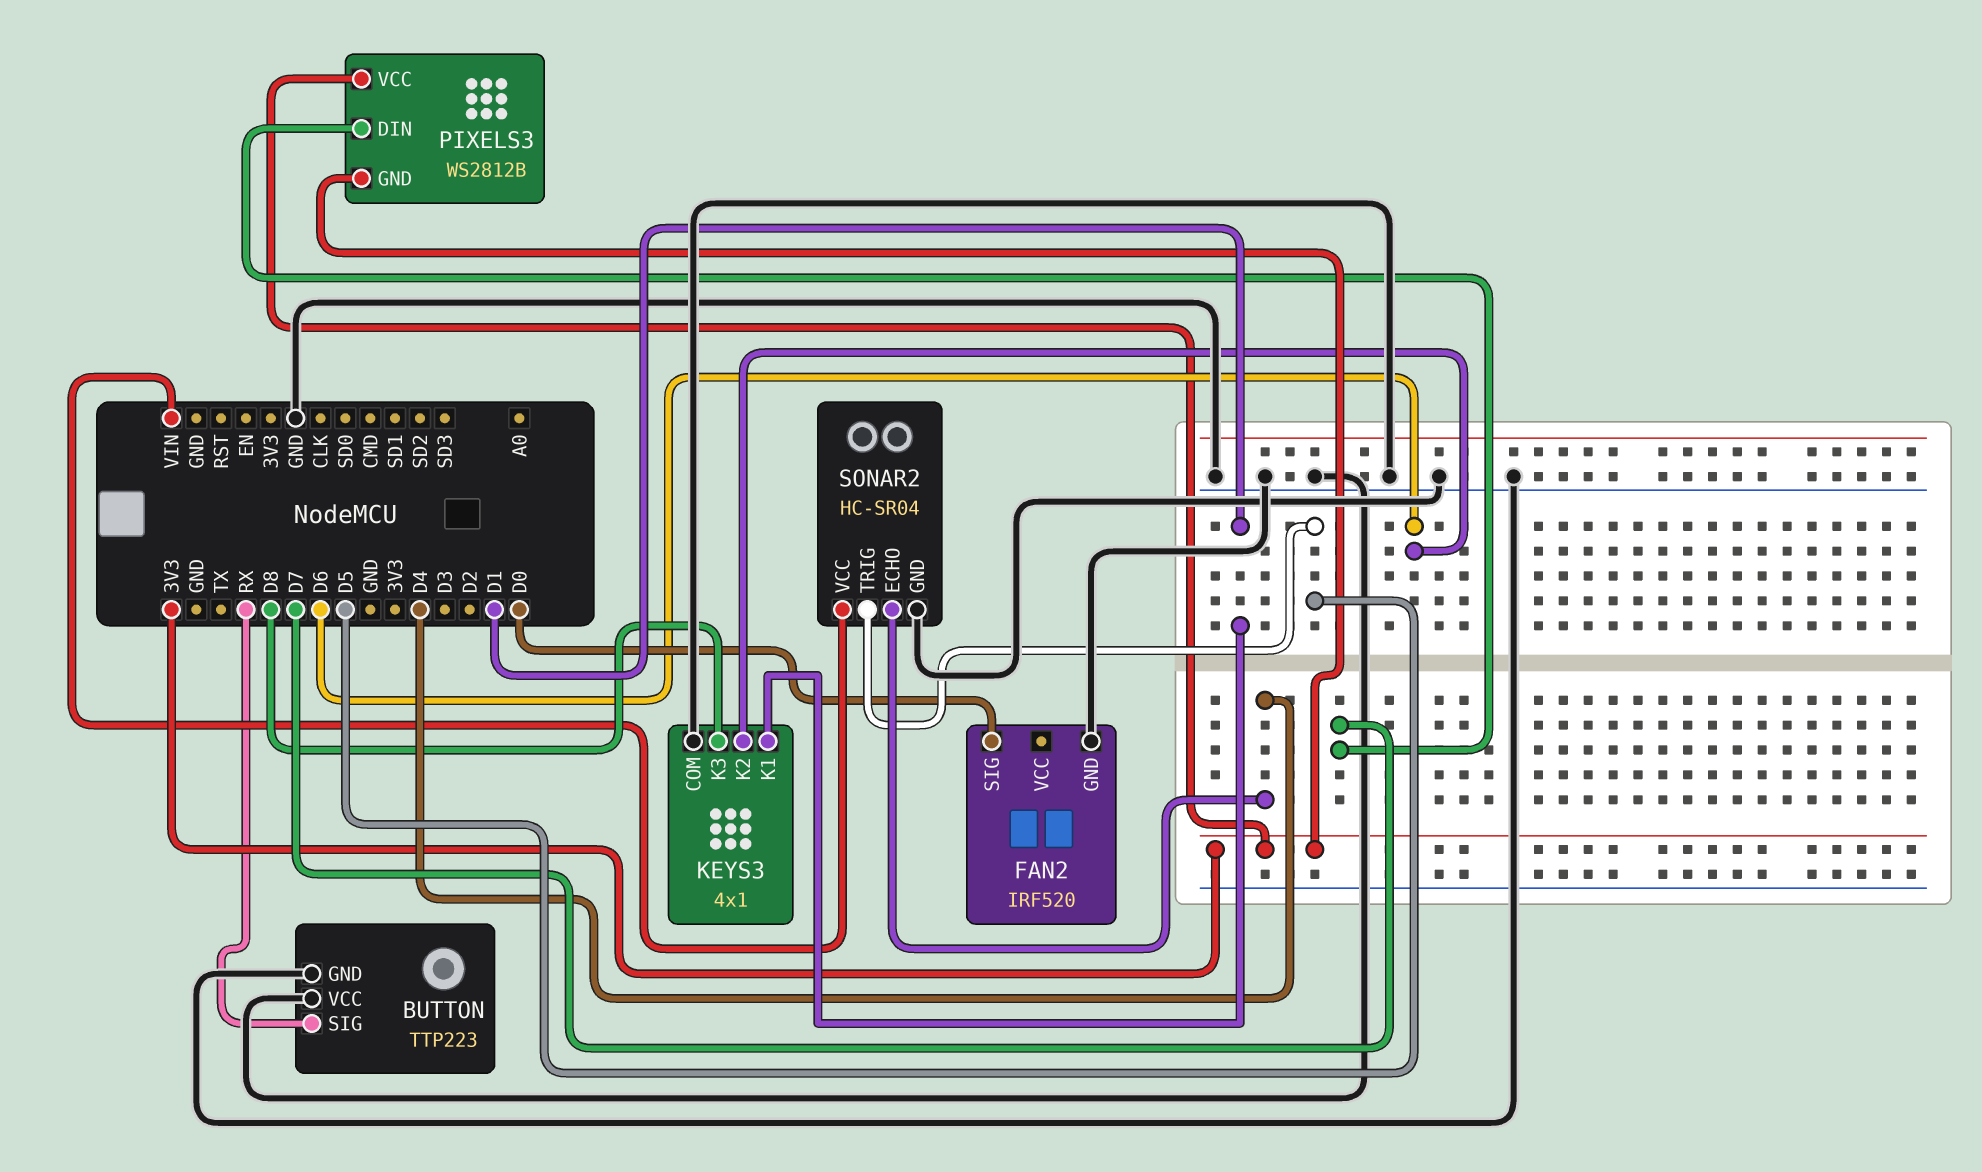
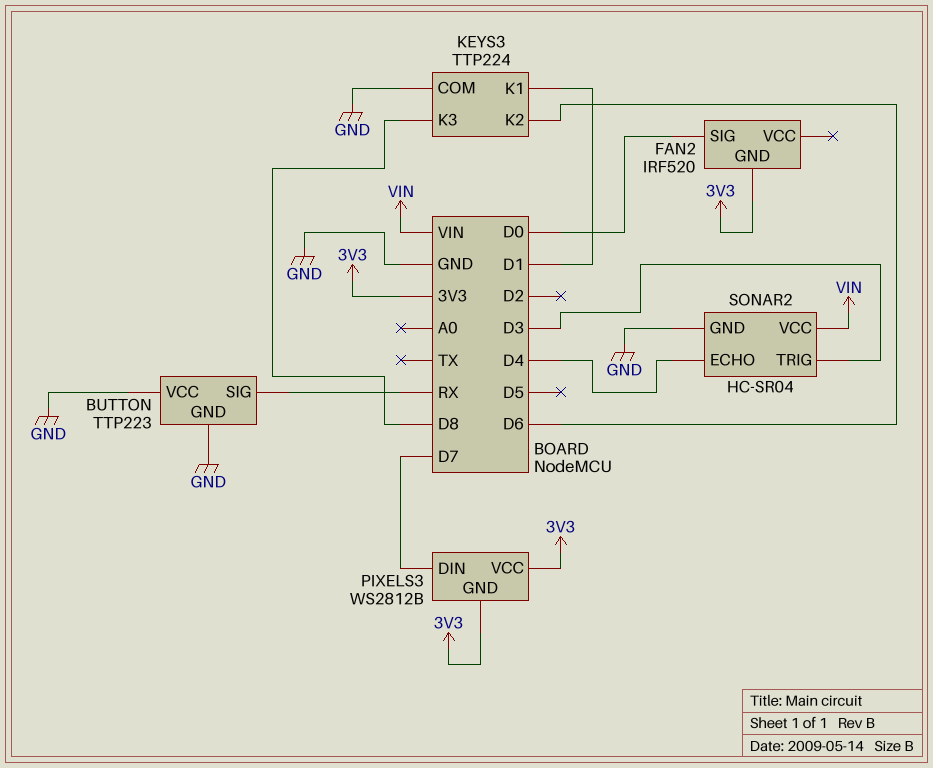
FAN2 pin GND: GND -> 3V3
KEYS3: 4x1 -> TTP224
SONAR2 pin TRIG: D5 -> D3

